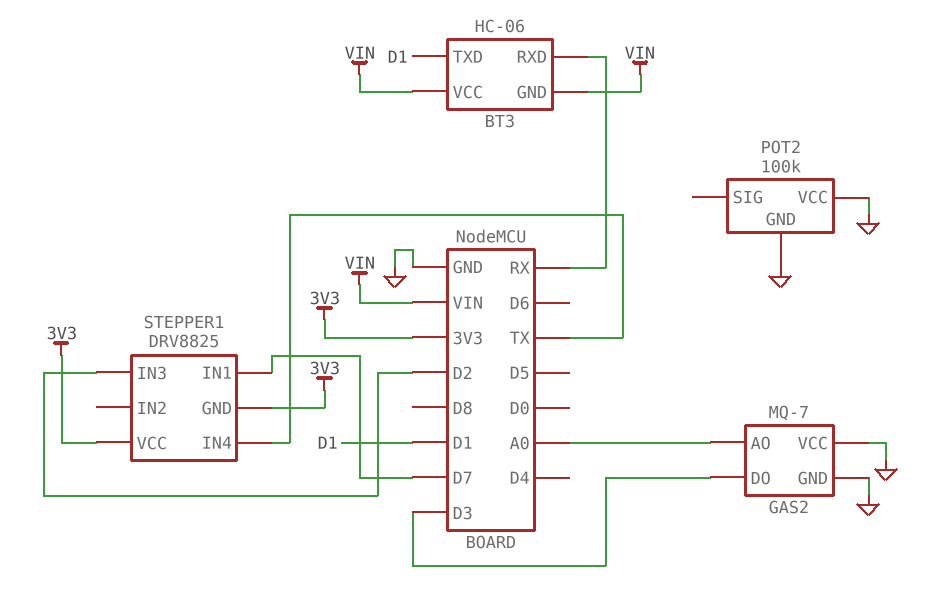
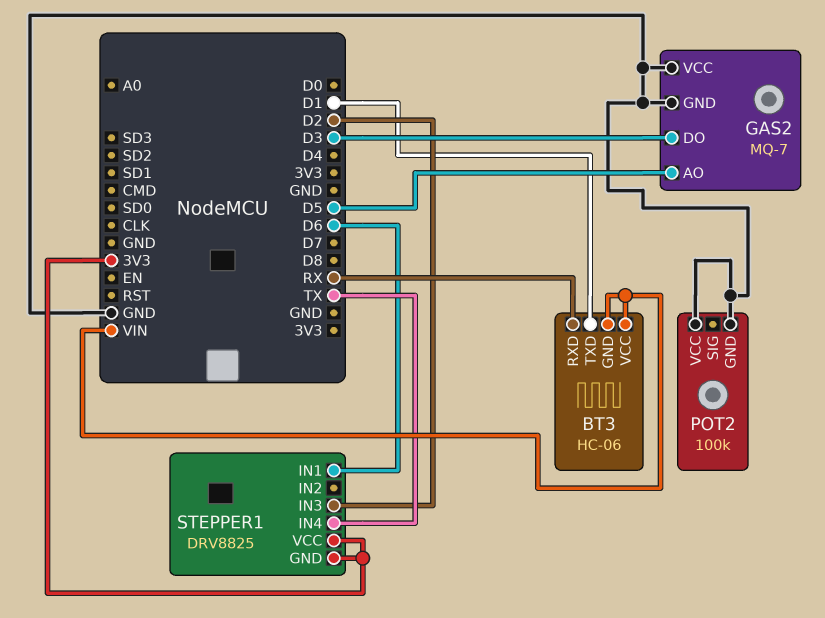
GAS2 pin AO: A0 -> D5
STEPPER1 pin IN1: D7 -> D6

